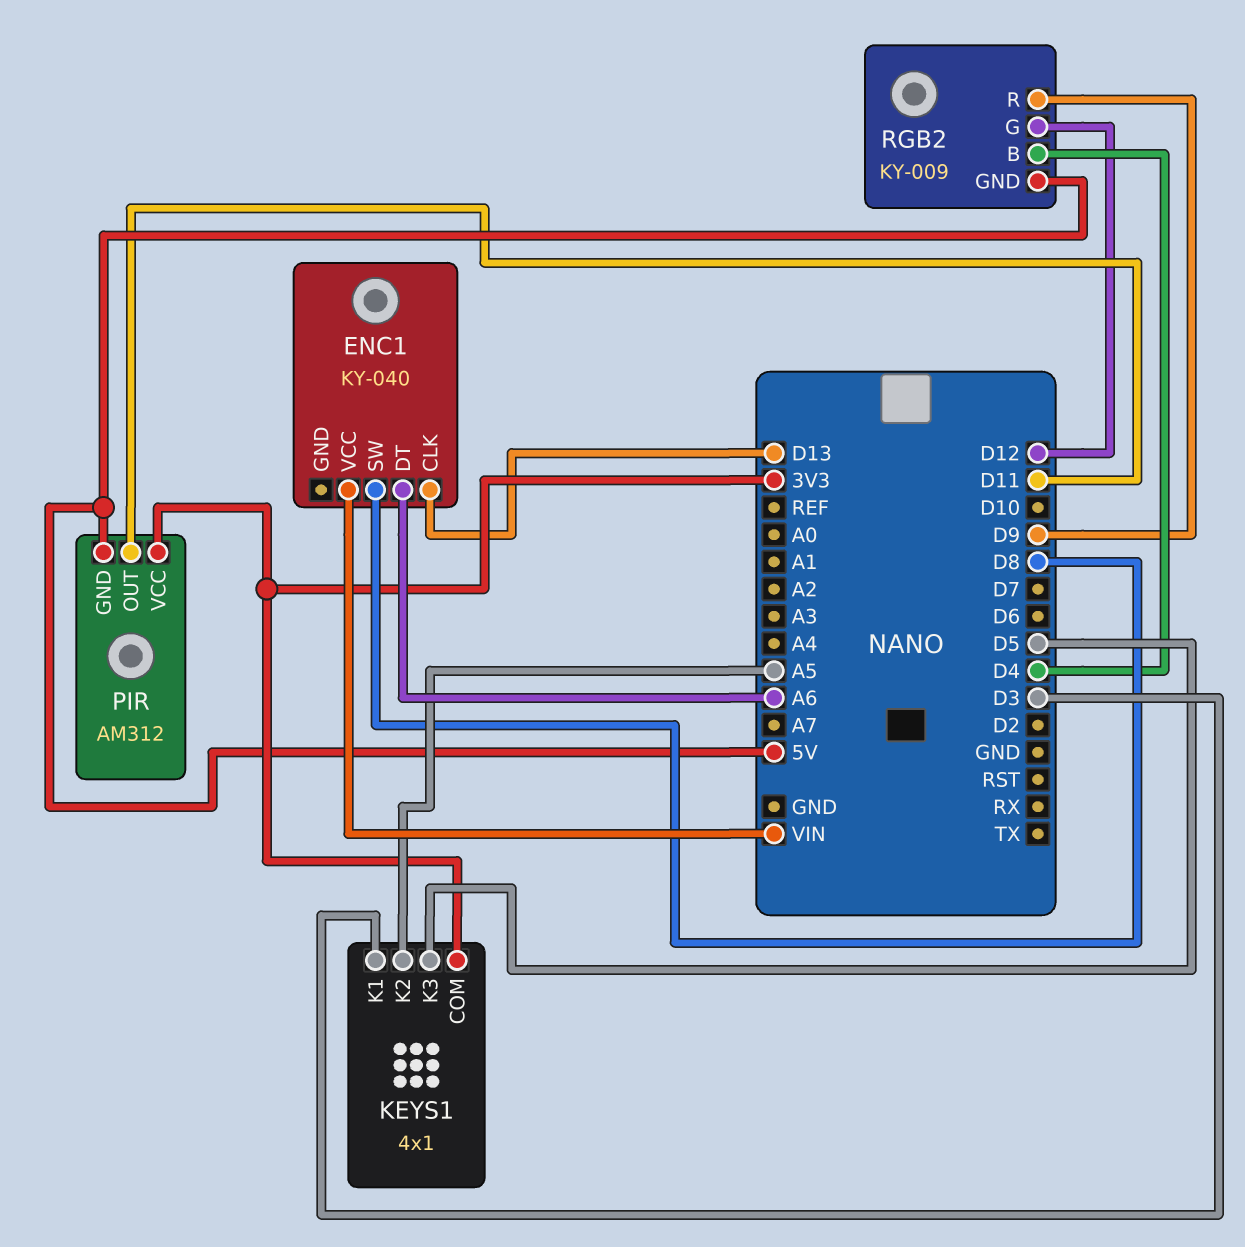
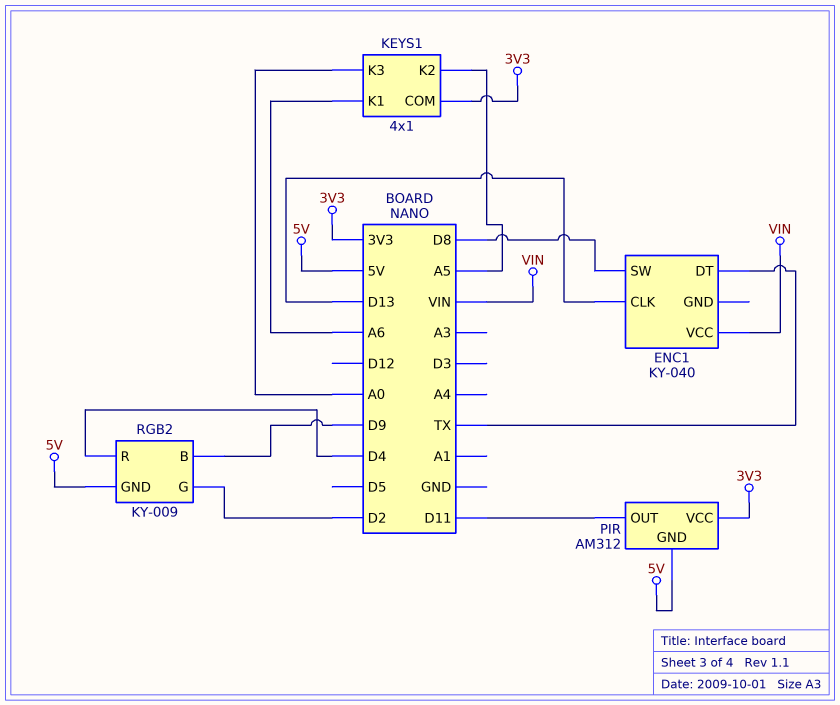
ENC1 pin DT: A6 -> TX
KEYS1 pin K1: D3 -> A6
KEYS1 pin K3: D5 -> A0
RGB2 pin B: D4 -> D9
RGB2 pin G: D12 -> D2
RGB2 pin R: D9 -> D4

